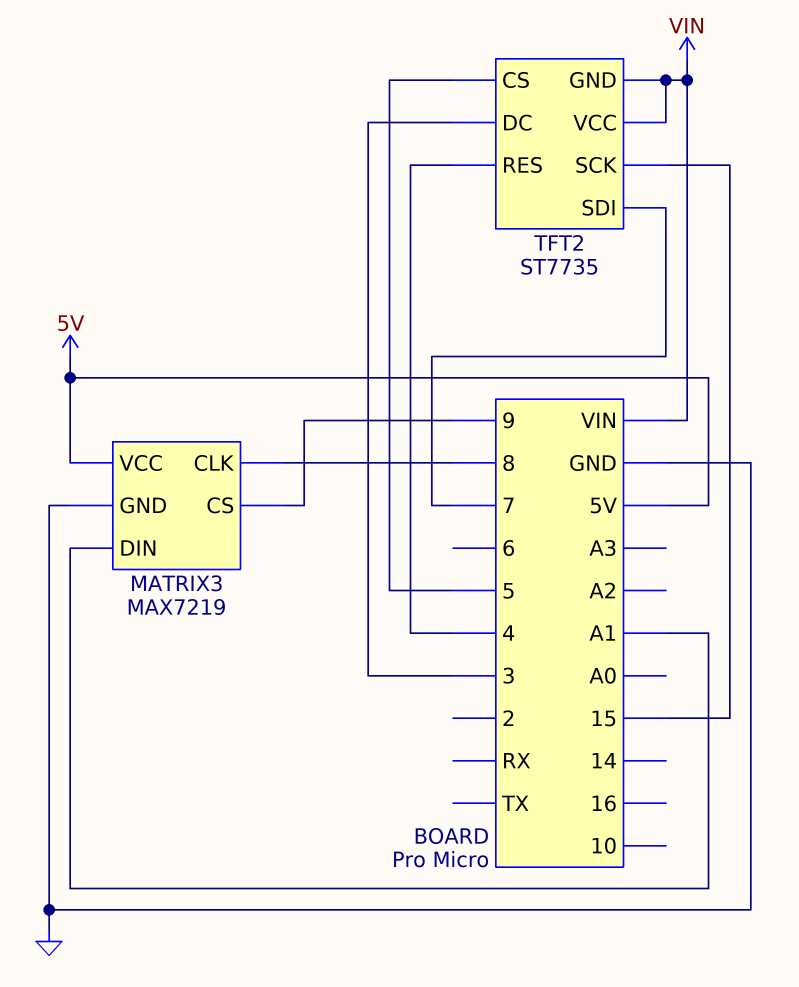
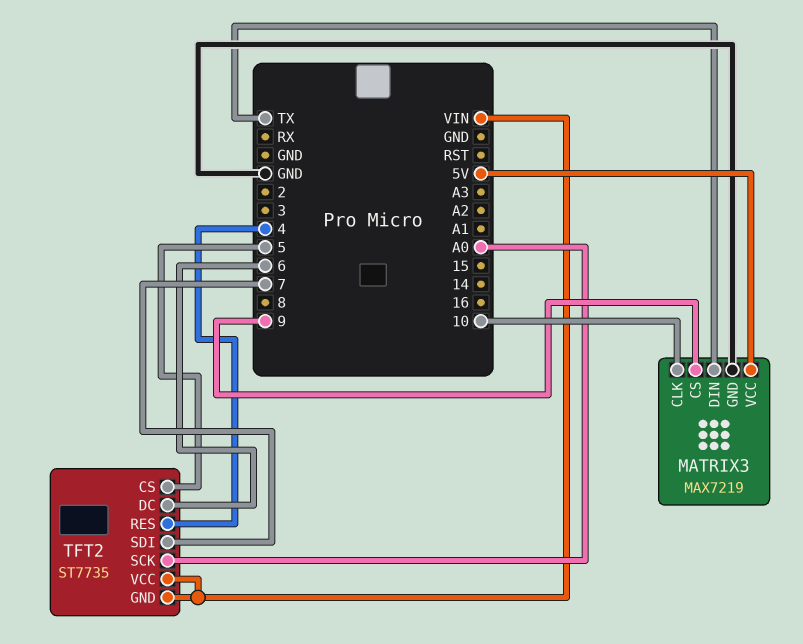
MATRIX3 pin CLK: 8 -> 10
MATRIX3 pin DIN: A1 -> TX
TFT2 pin DC: 3 -> 6
TFT2 pin SCK: 15 -> A0

